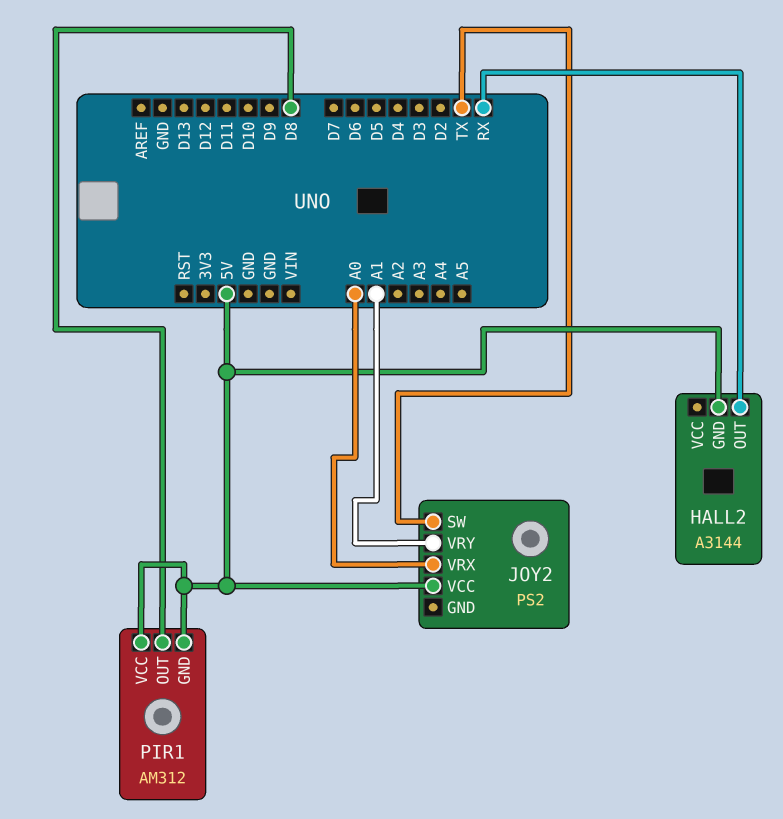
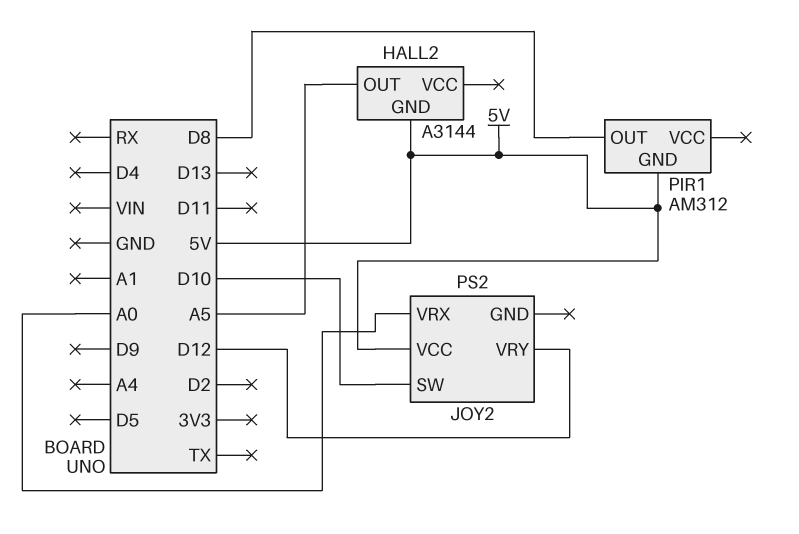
HALL2 pin OUT: RX -> A5
JOY2 pin SW: TX -> D10
JOY2 pin VRY: A1 -> D12
PIR1 pin VCC: 5V -> none

